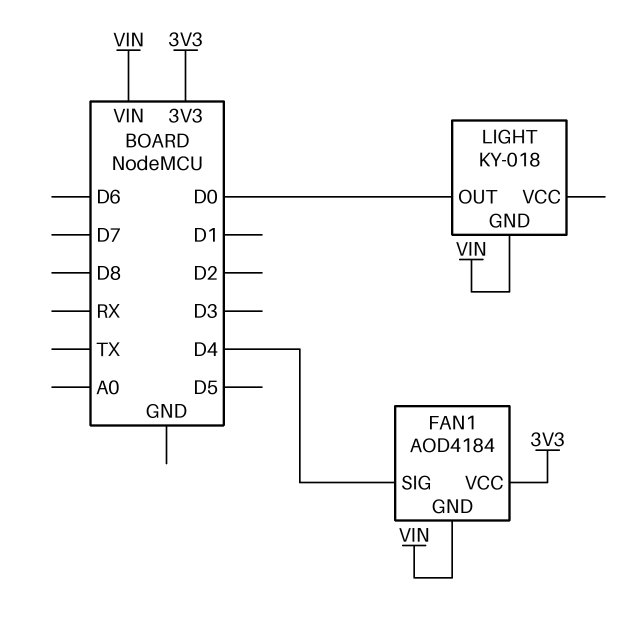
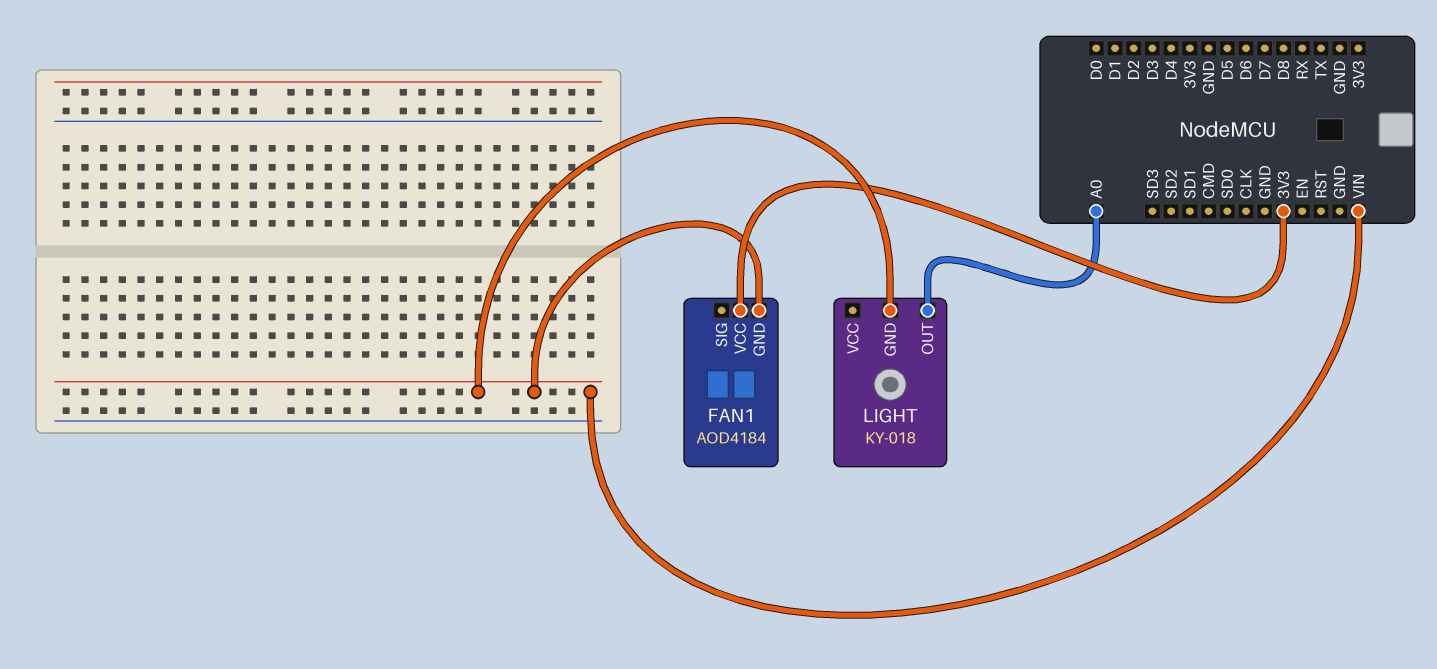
FAN1 pin SIG: D4 -> none
LIGHT pin OUT: D0 -> A0

